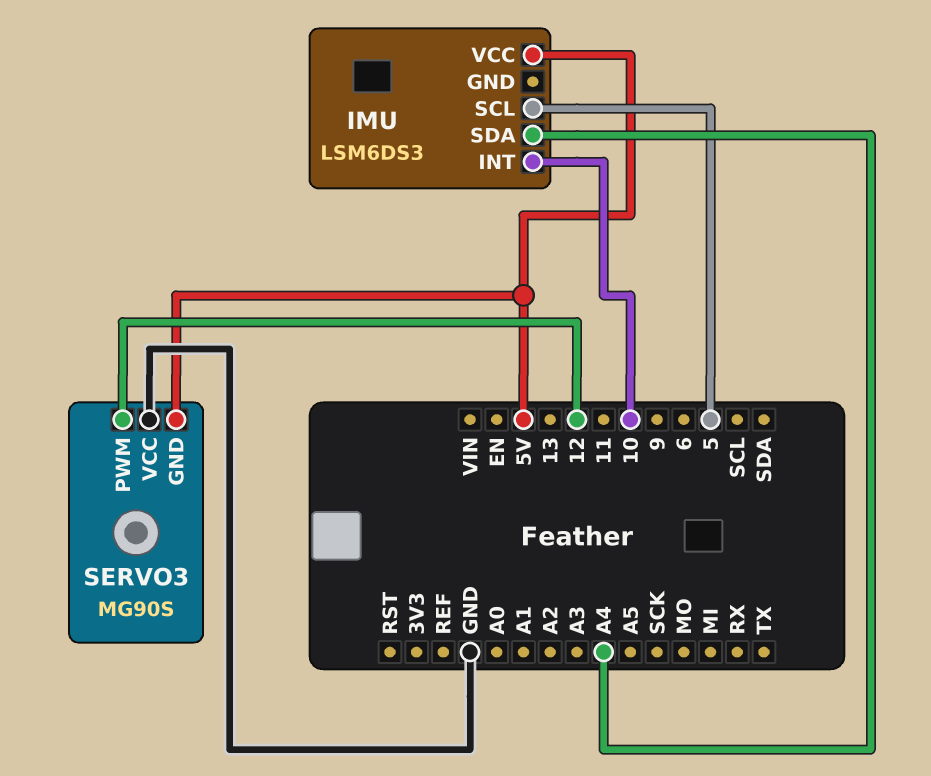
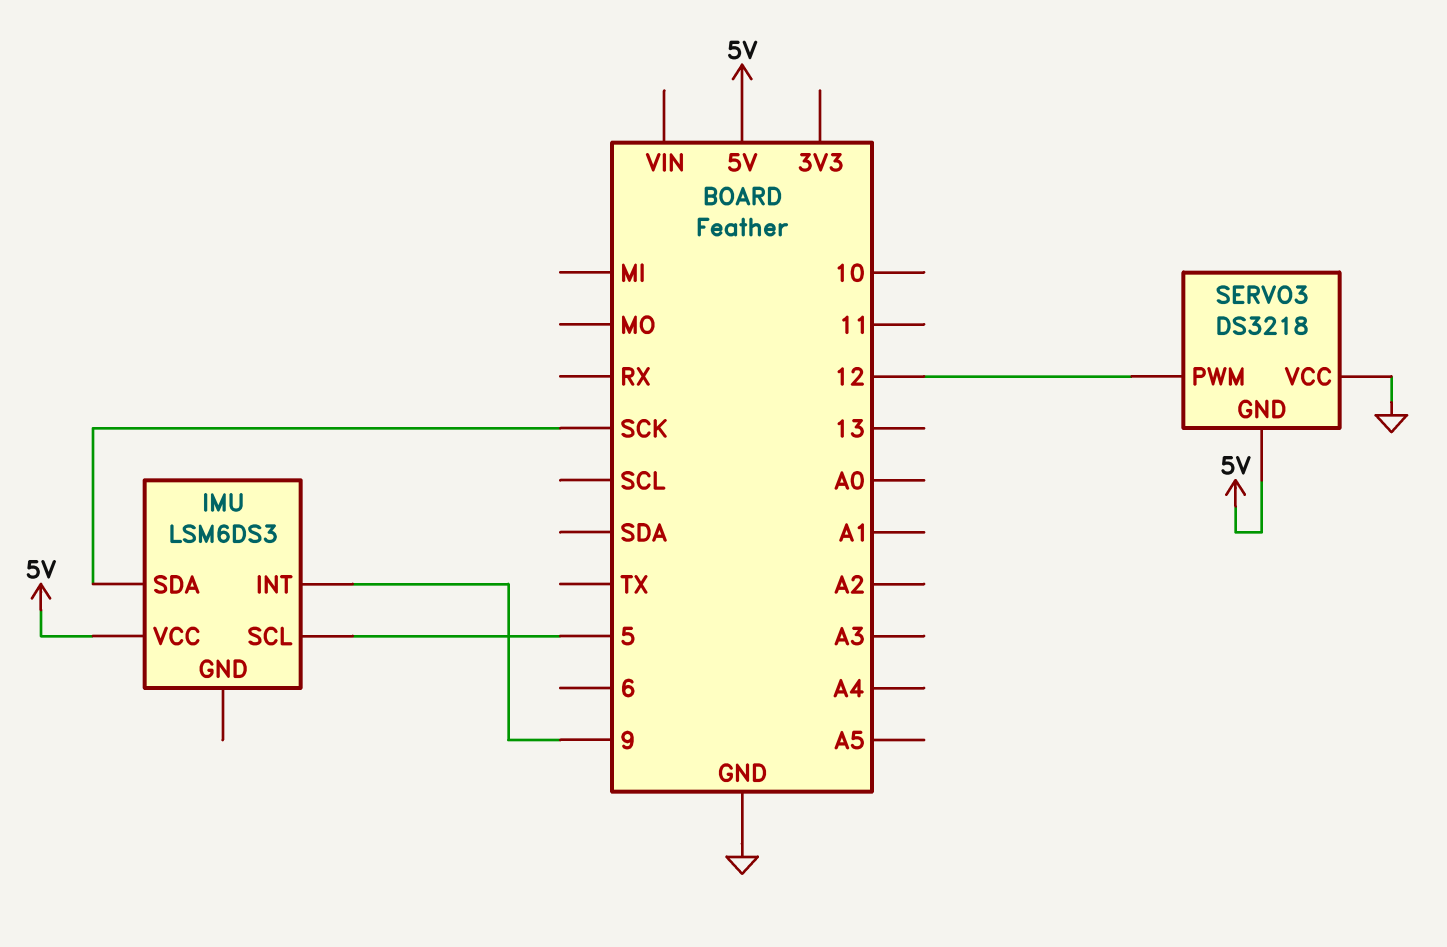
IMU pin INT: 10 -> 9
IMU pin SDA: A4 -> SCK
SERVO3: MG90S -> DS3218

